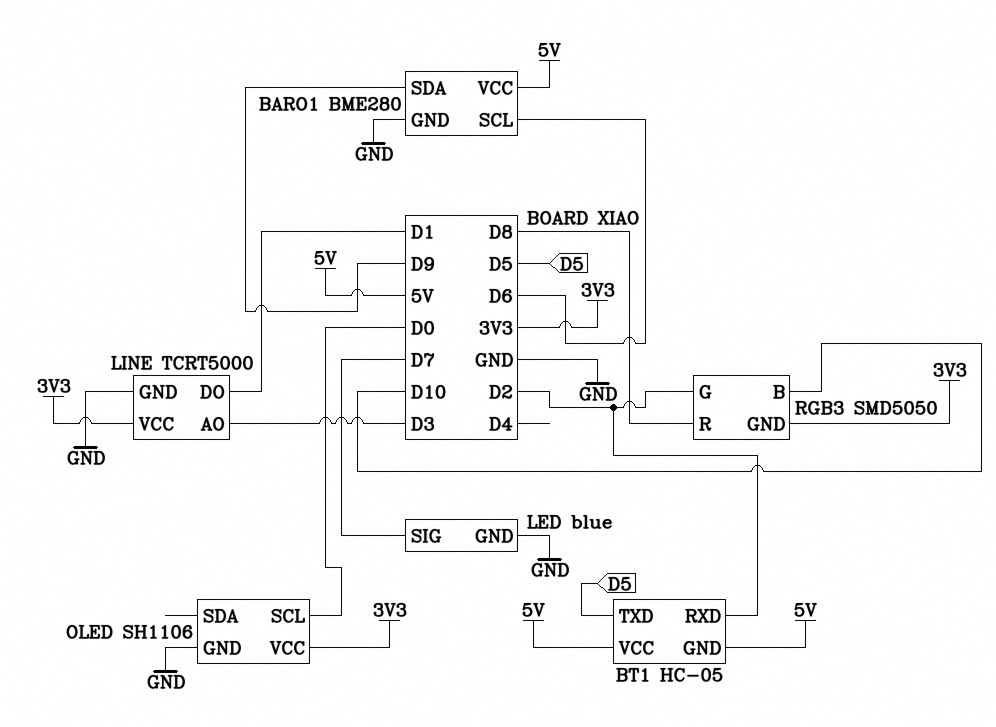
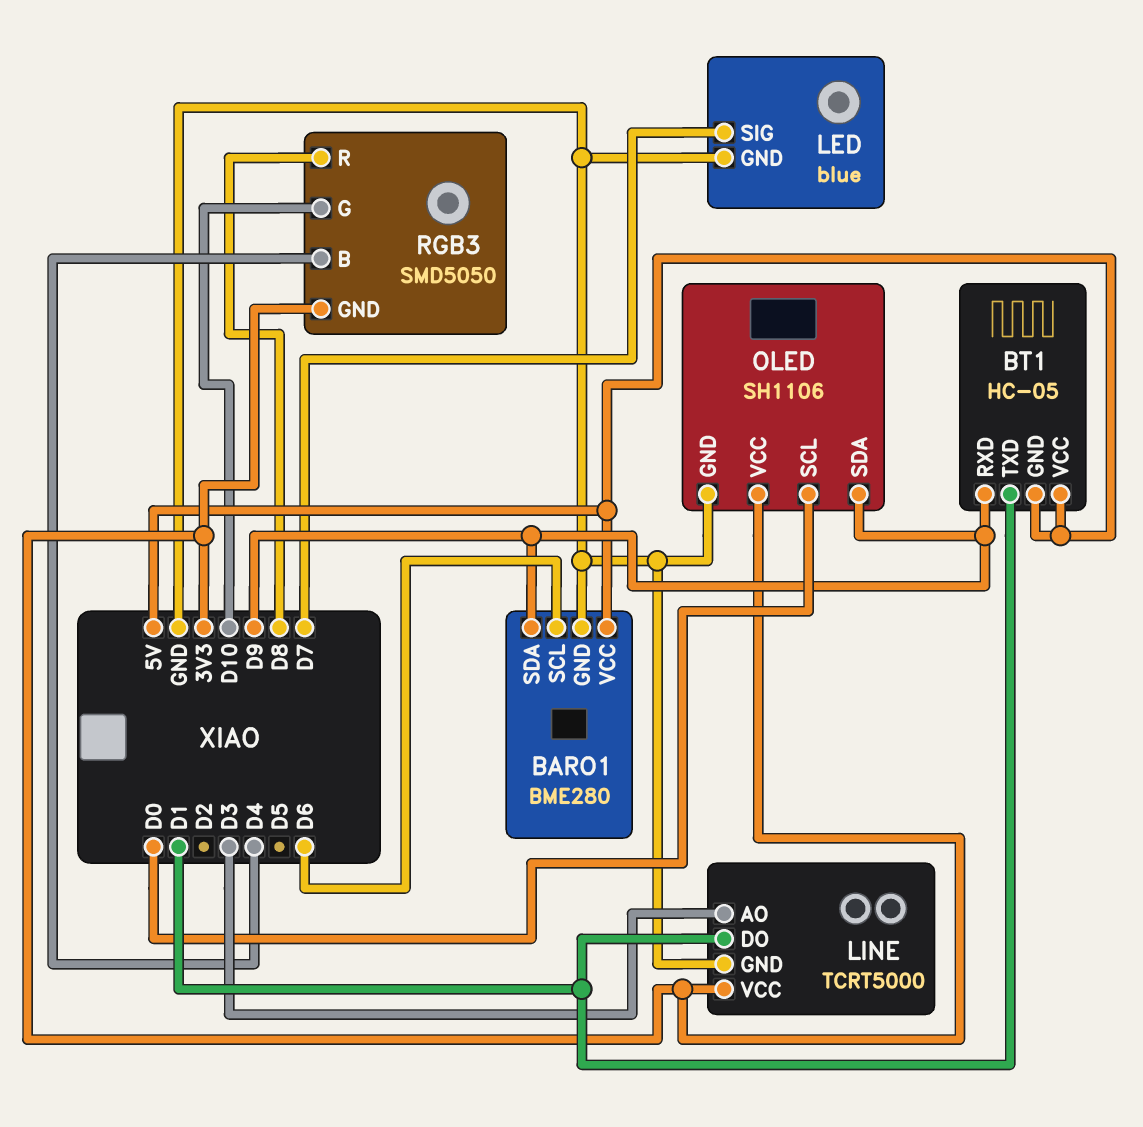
BT1 pin RXD: D2 -> D9
BT1 pin TXD: D5 -> D1
OLED pin SDA: none -> D9
RGB3 pin B: D10 -> D4
RGB3 pin G: D2 -> D10

